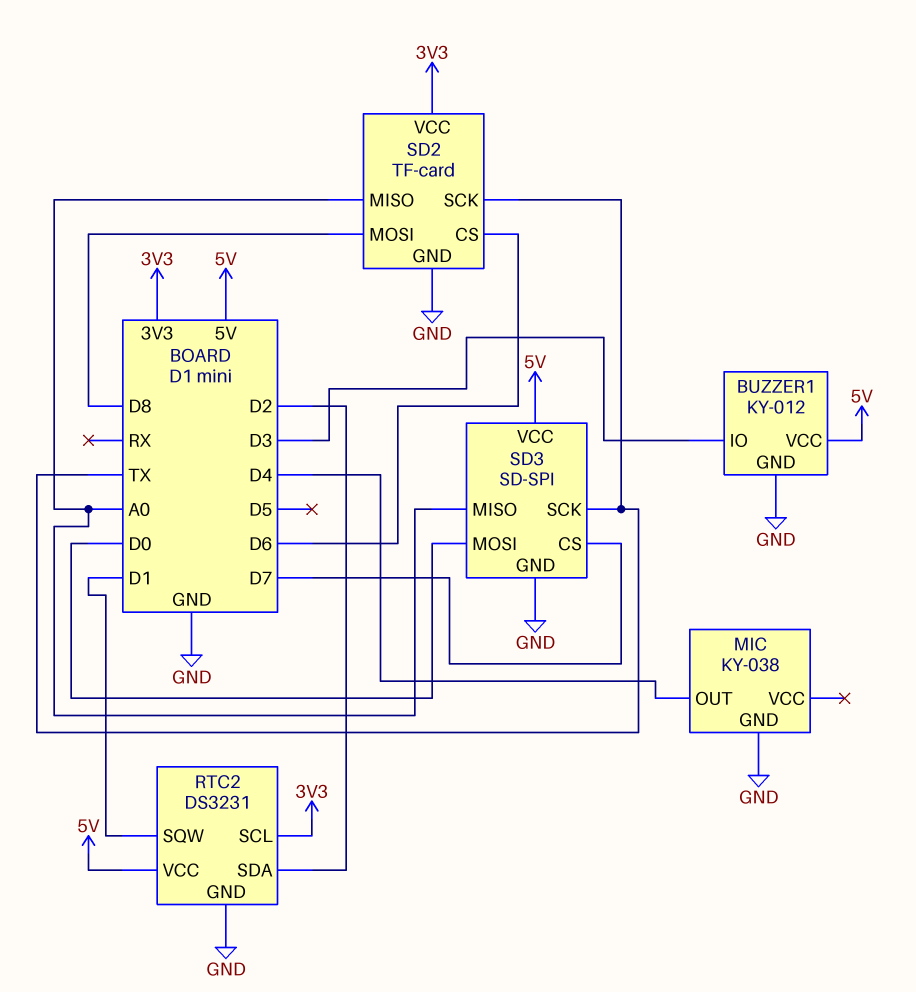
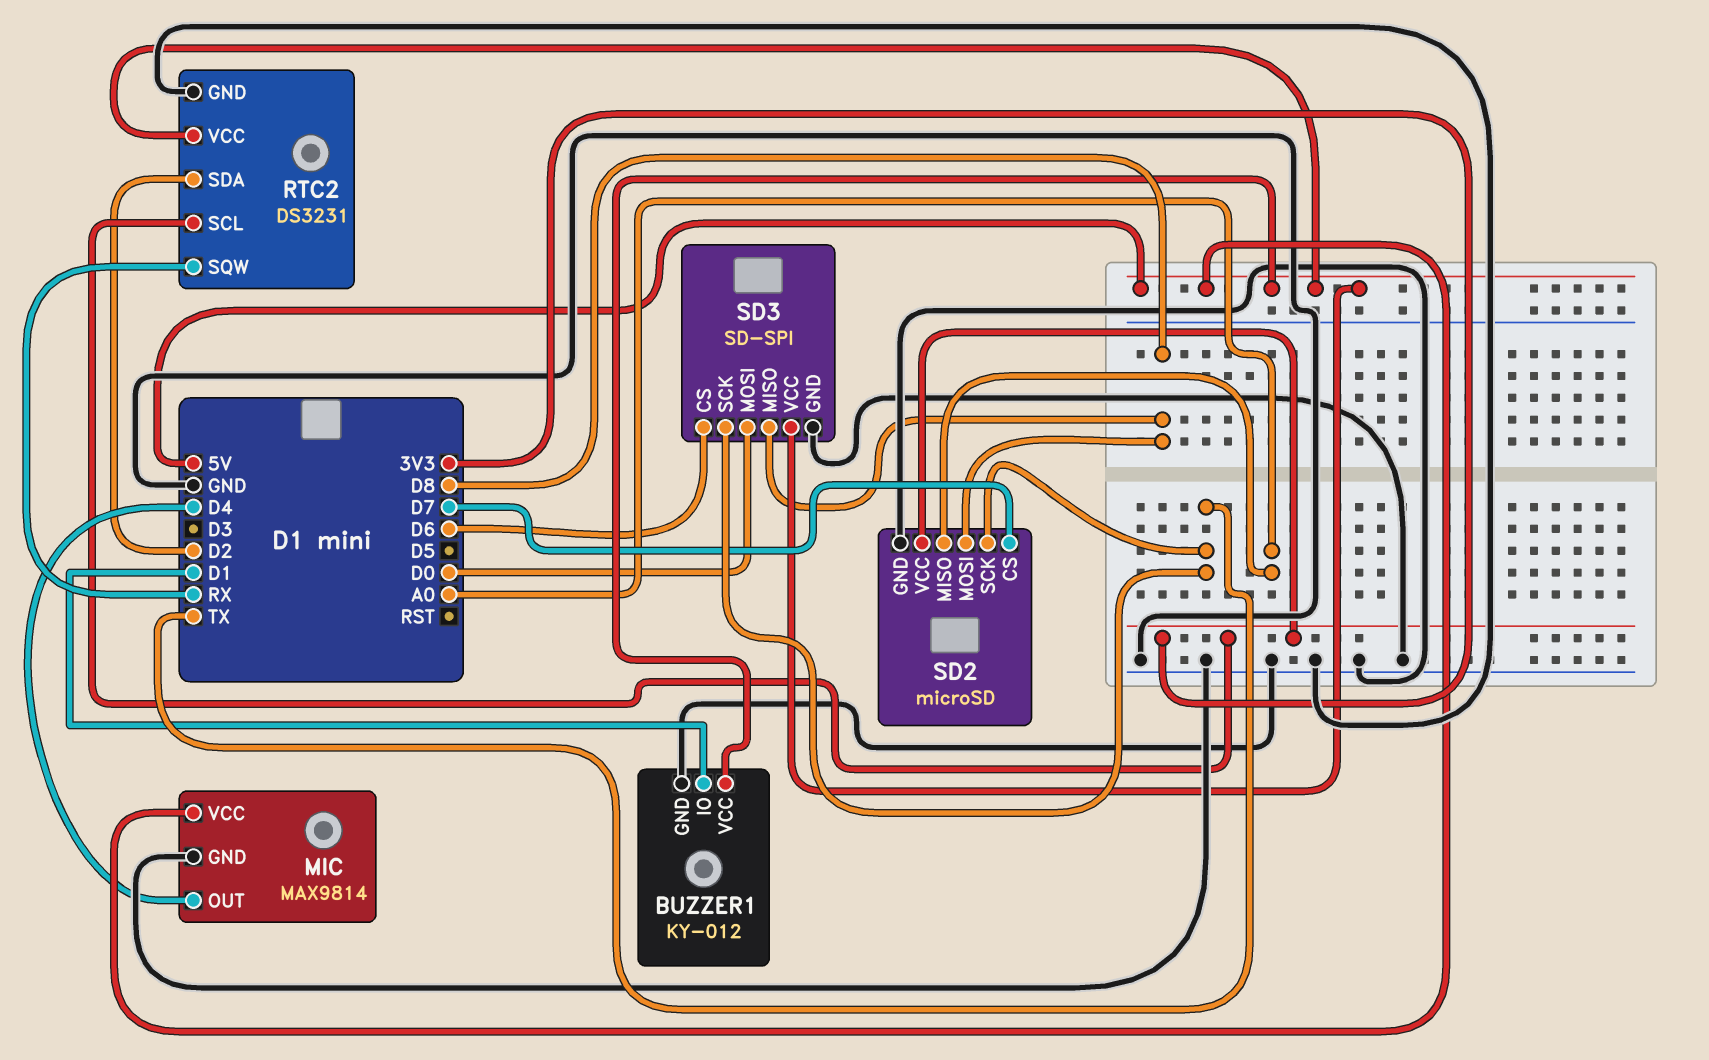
BUZZER1 pin IO: D3 -> D1
MIC: KY-038 -> MAX9814
MIC pin VCC: none -> 5V
RTC2 pin SQW: D1 -> RX
SD2: TF-card -> microSD
SD2 pin CS: D6 -> D7
SD3 pin CS: D7 -> D6
SD3 pin MISO: A0 -> D8

